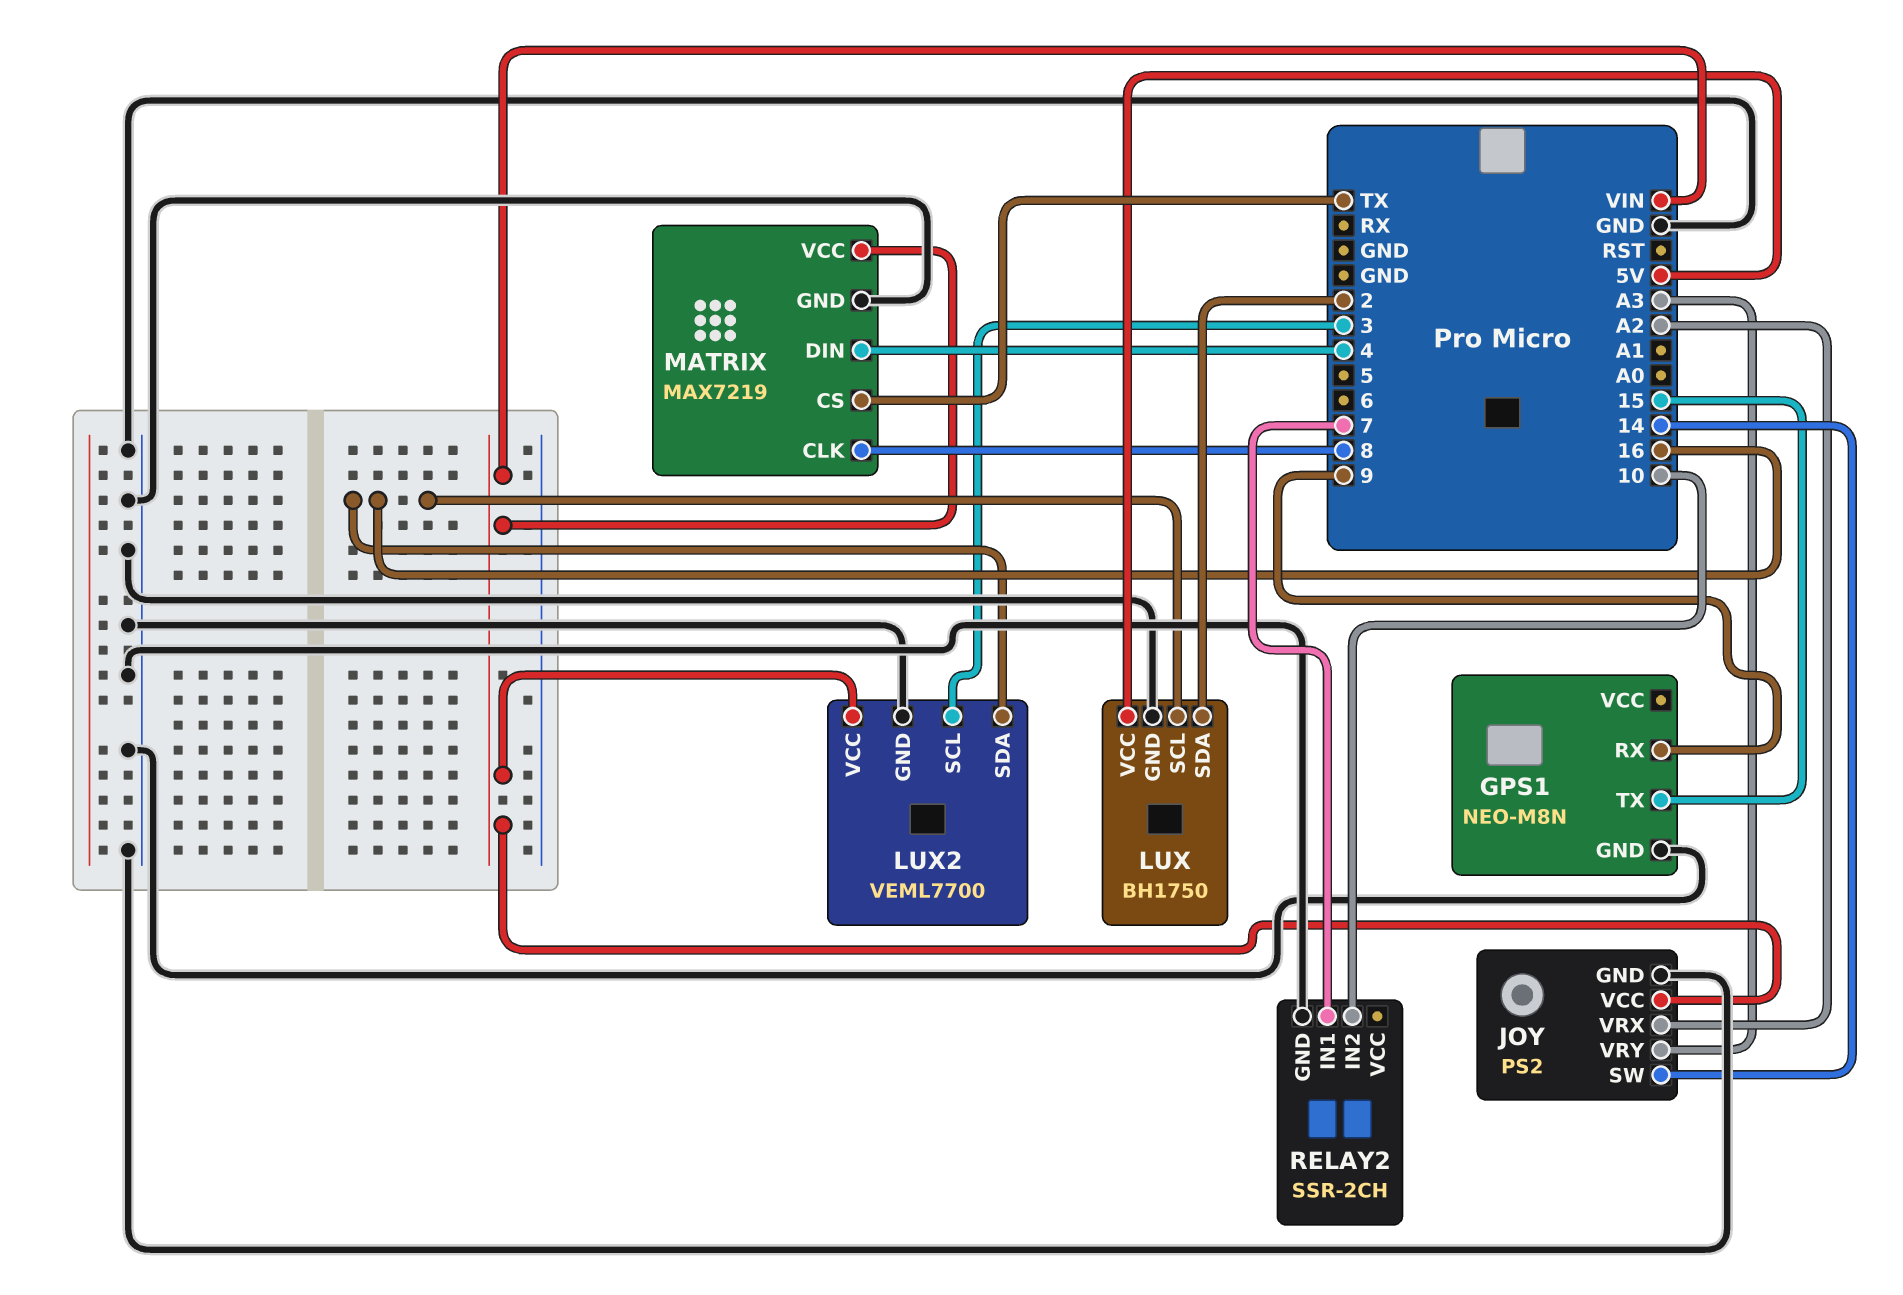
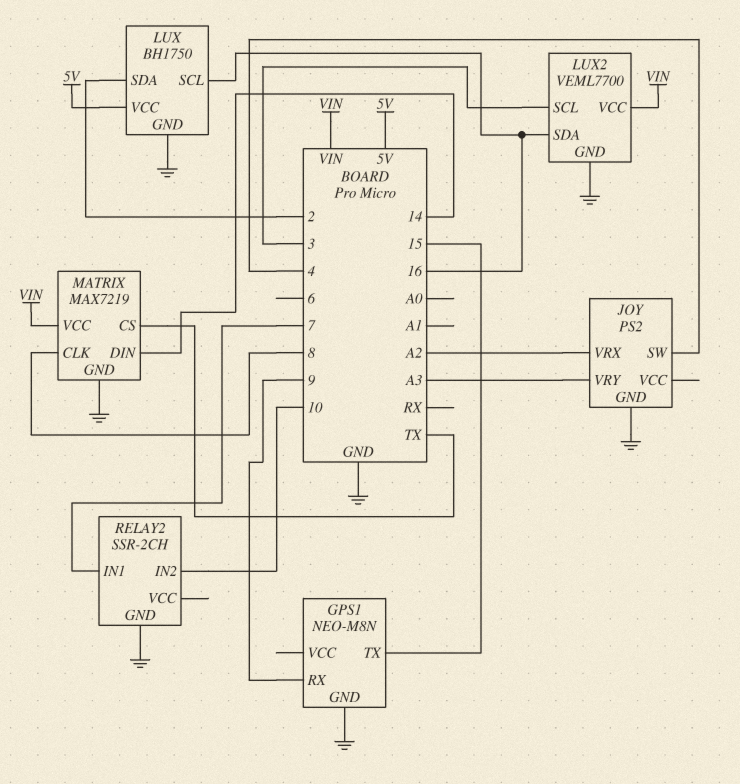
JOY pin SW: 14 -> 4
JOY pin VCC: VIN -> none
MATRIX pin DIN: 4 -> 14

